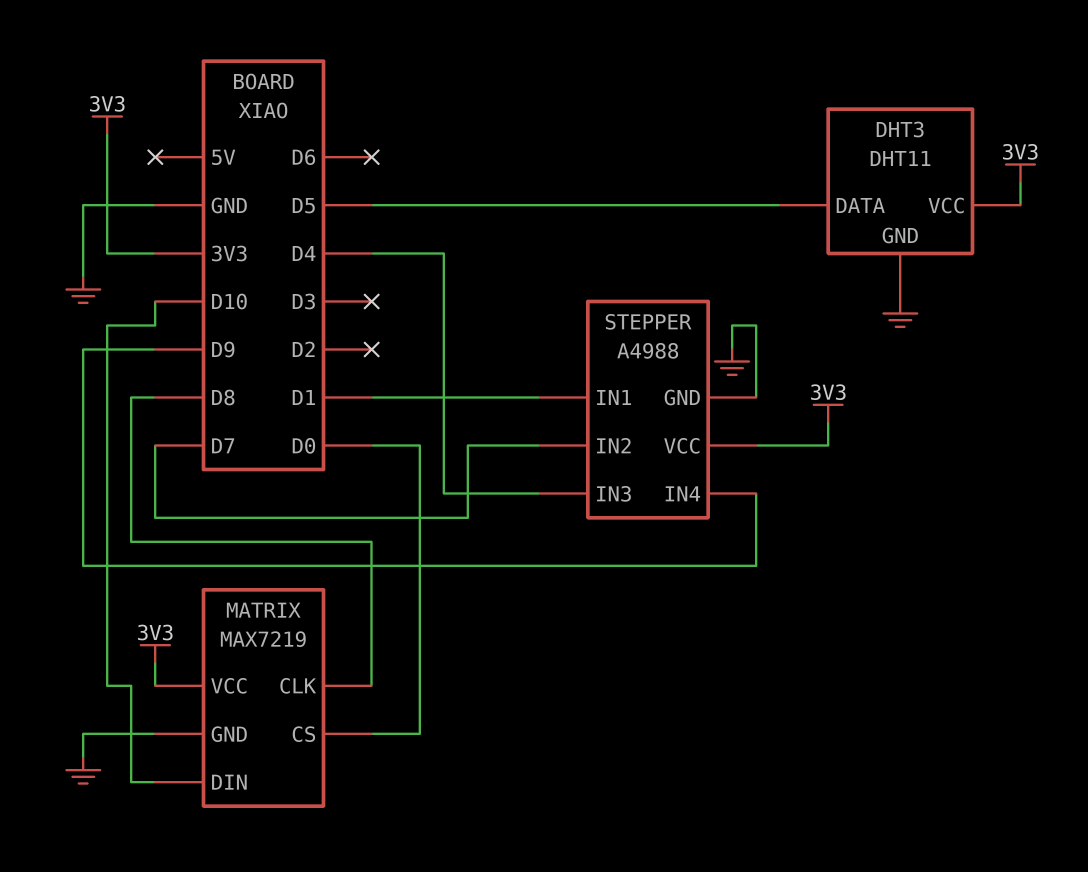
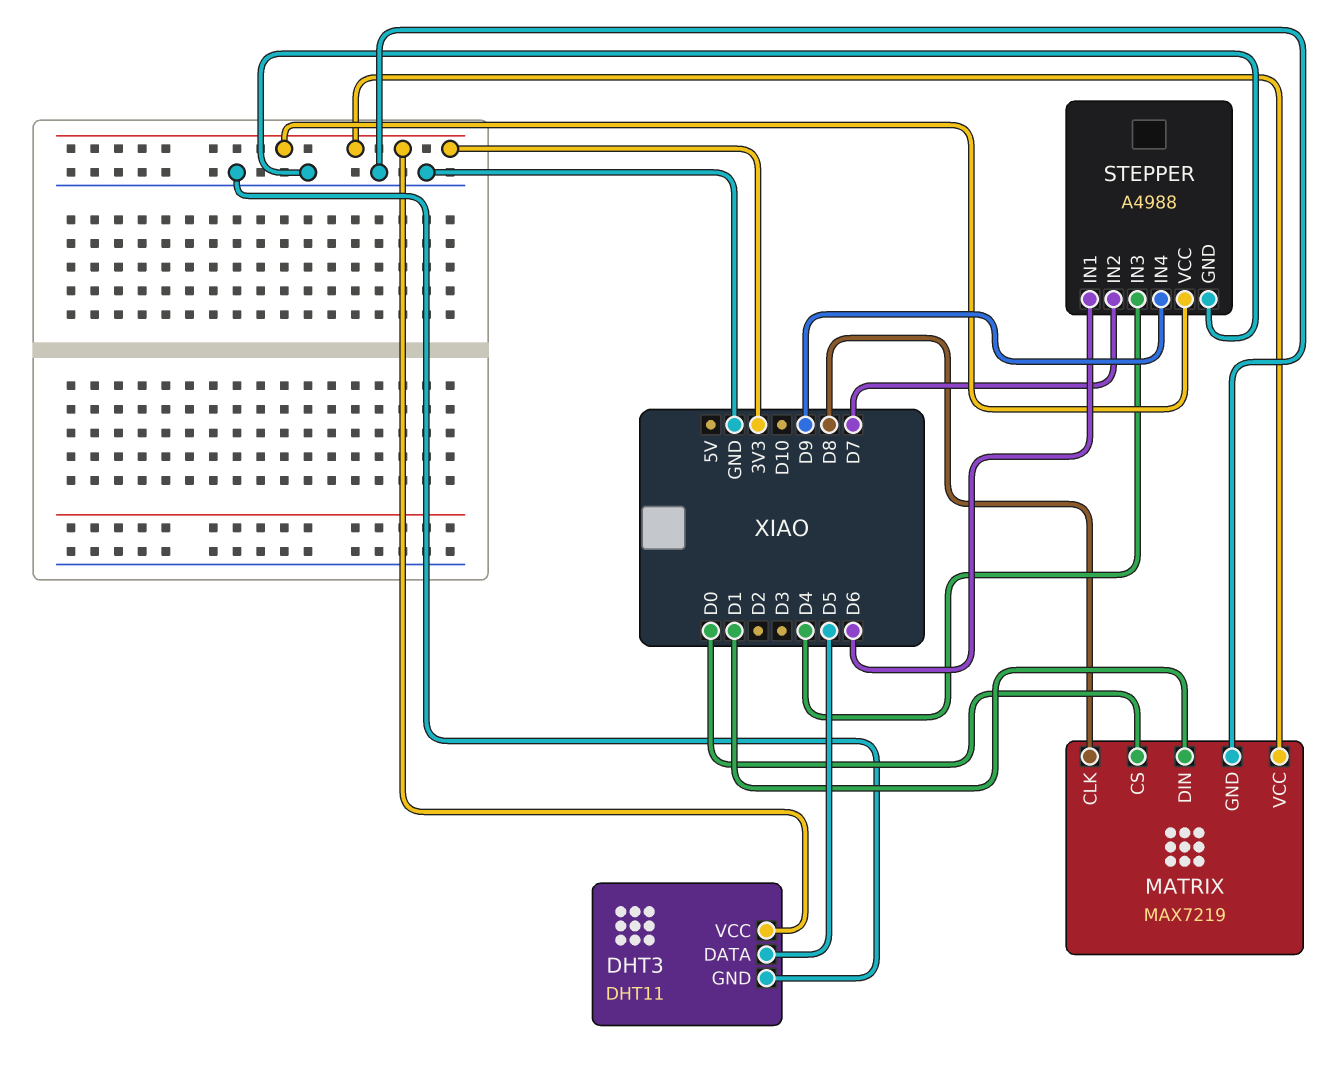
MATRIX pin DIN: D10 -> D1
STEPPER pin IN1: D1 -> D6

